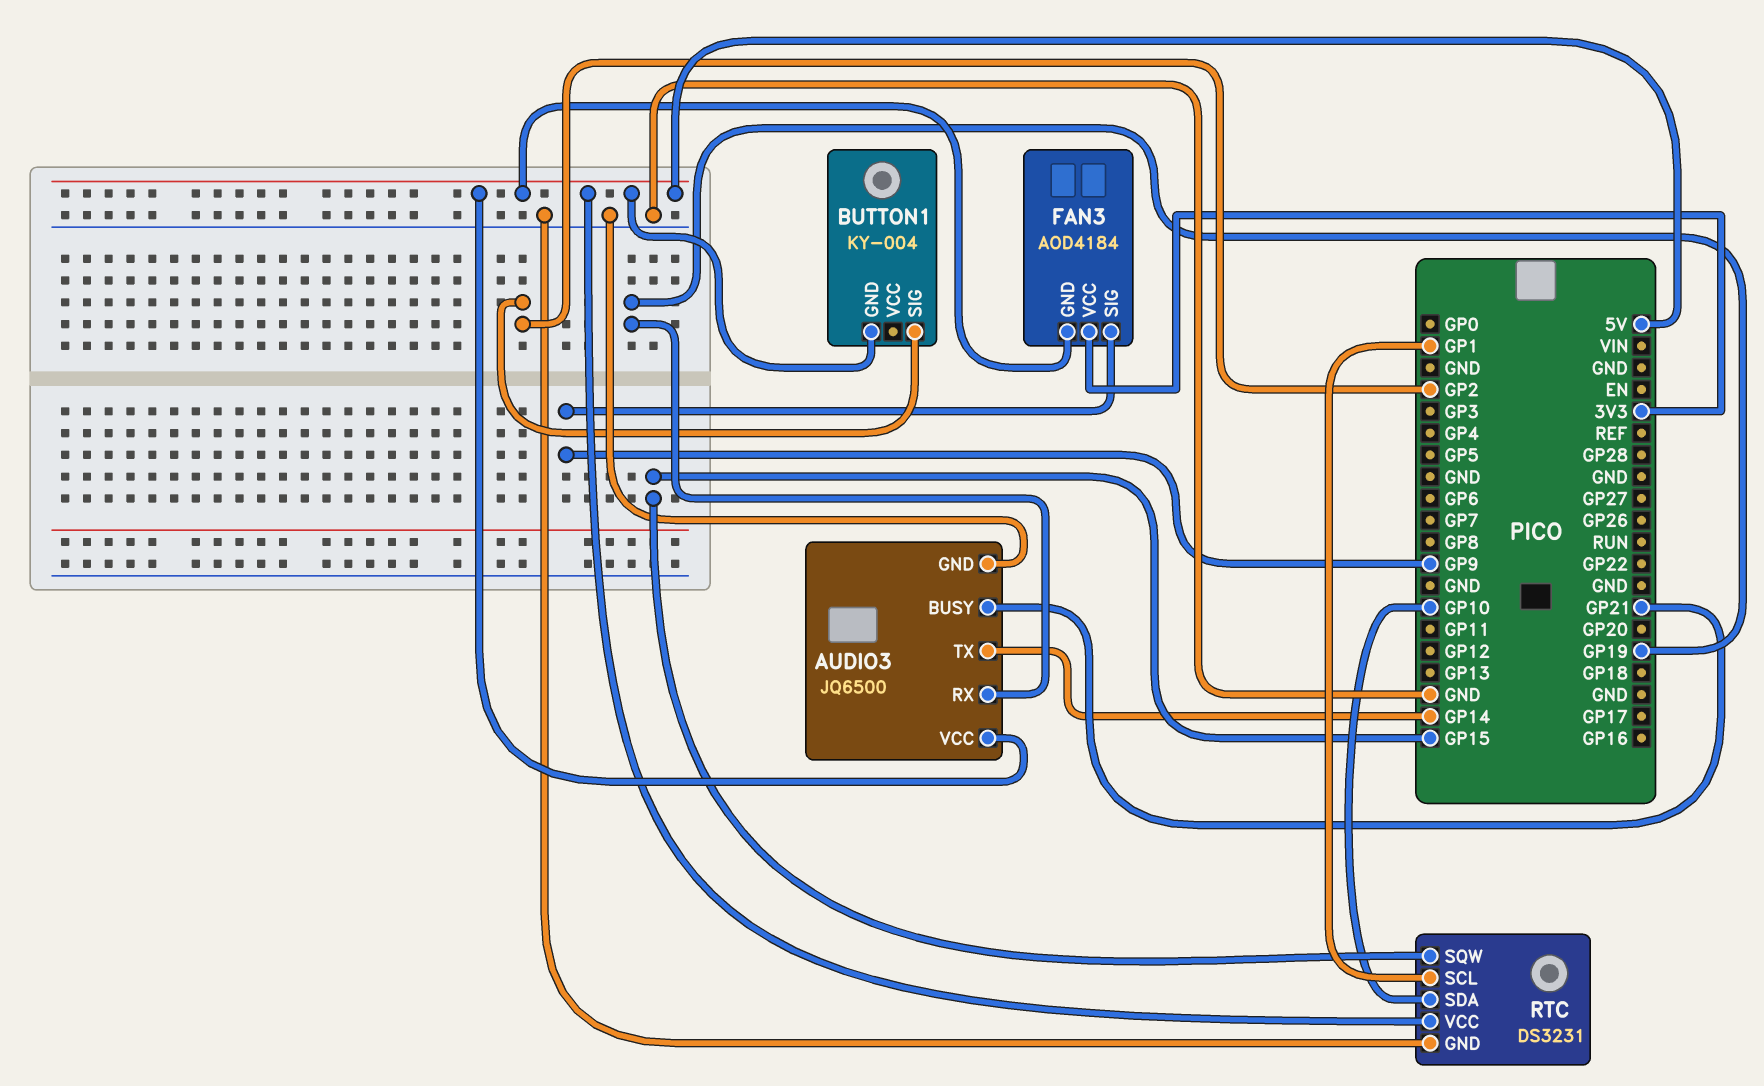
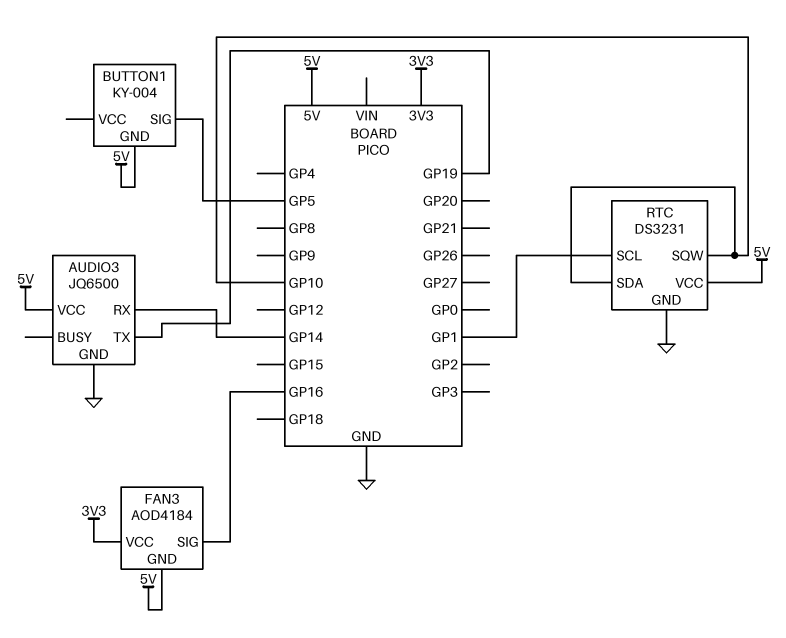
AUDIO3 pin BUSY: GP21 -> none
AUDIO3 pin RX: GP19 -> GP14
AUDIO3 pin TX: GP14 -> GP19
BUTTON1 pin SIG: GP2 -> GP5
FAN3 pin SIG: GP9 -> GP16
RTC pin SQW: GP15 -> GP10

